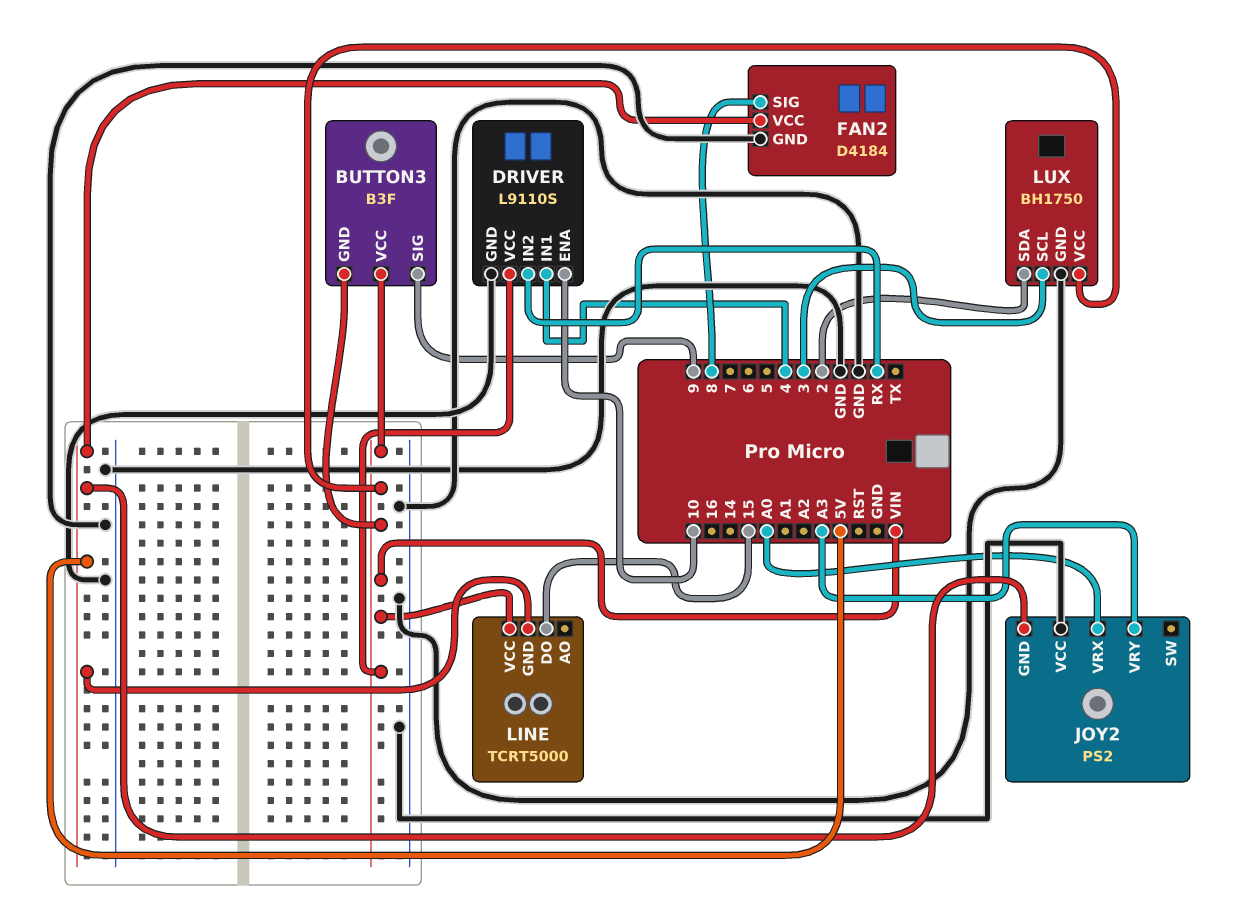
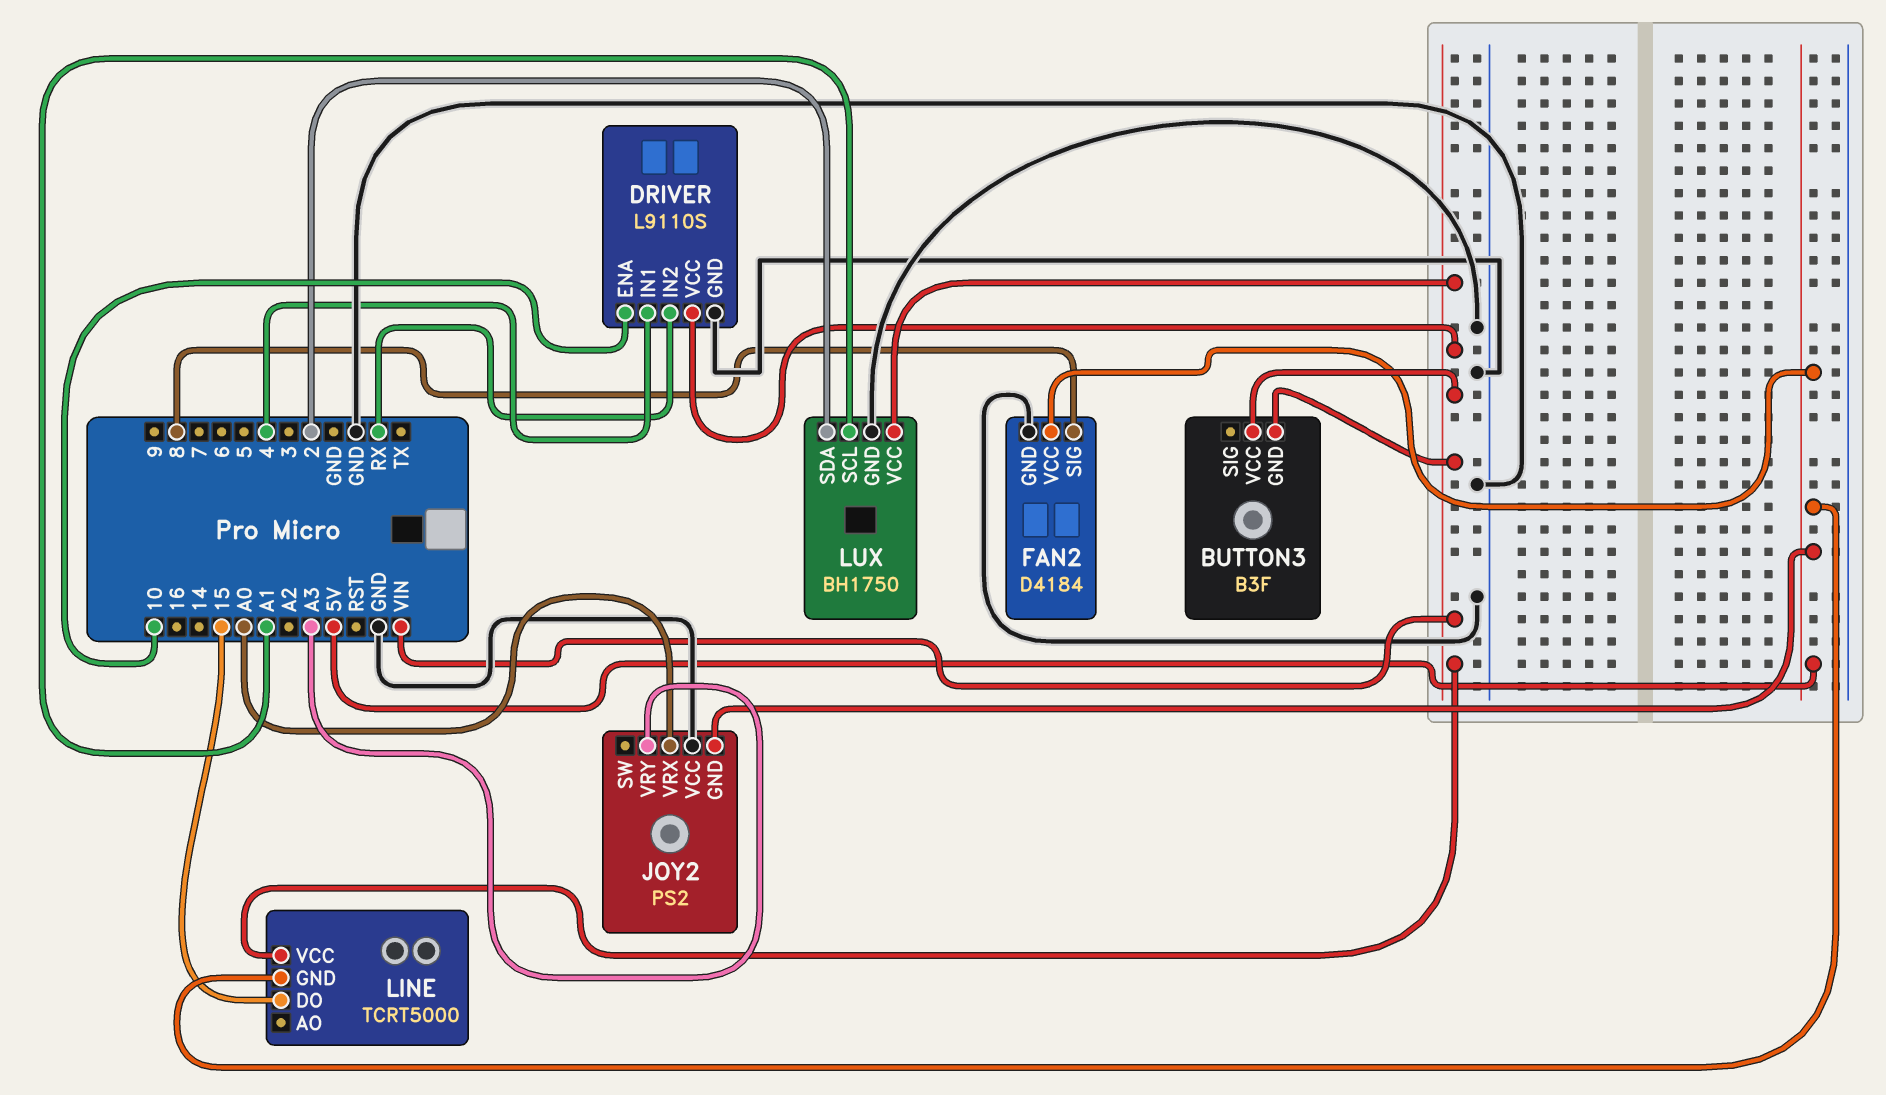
BUTTON3 pin SIG: 9 -> none
LUX pin SCL: 3 -> A1

